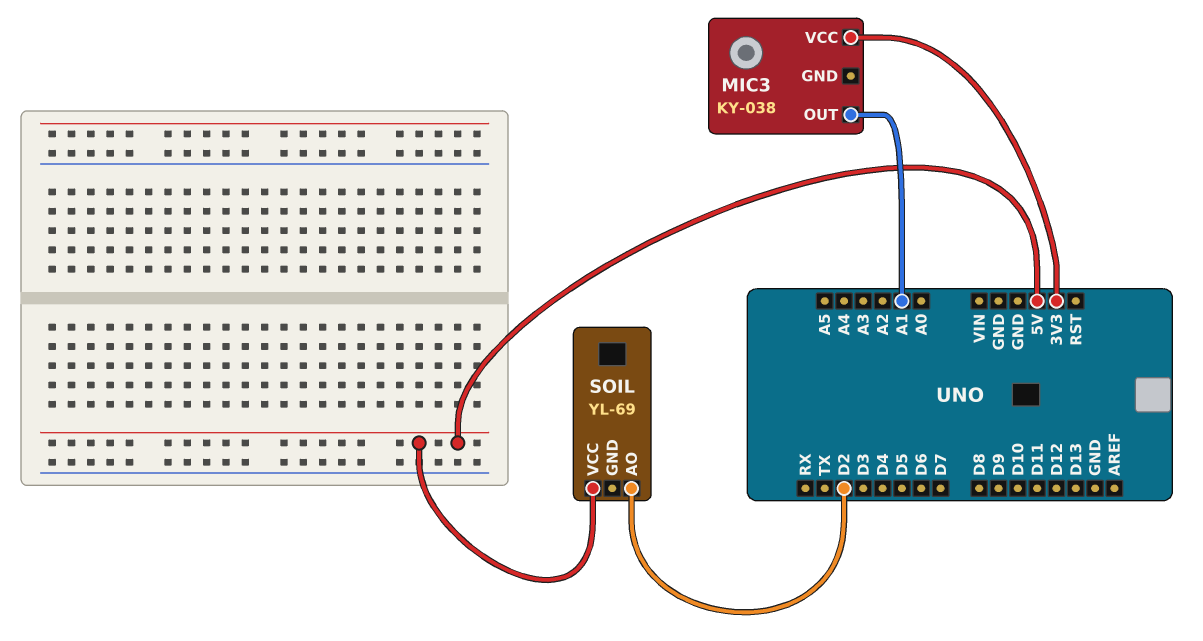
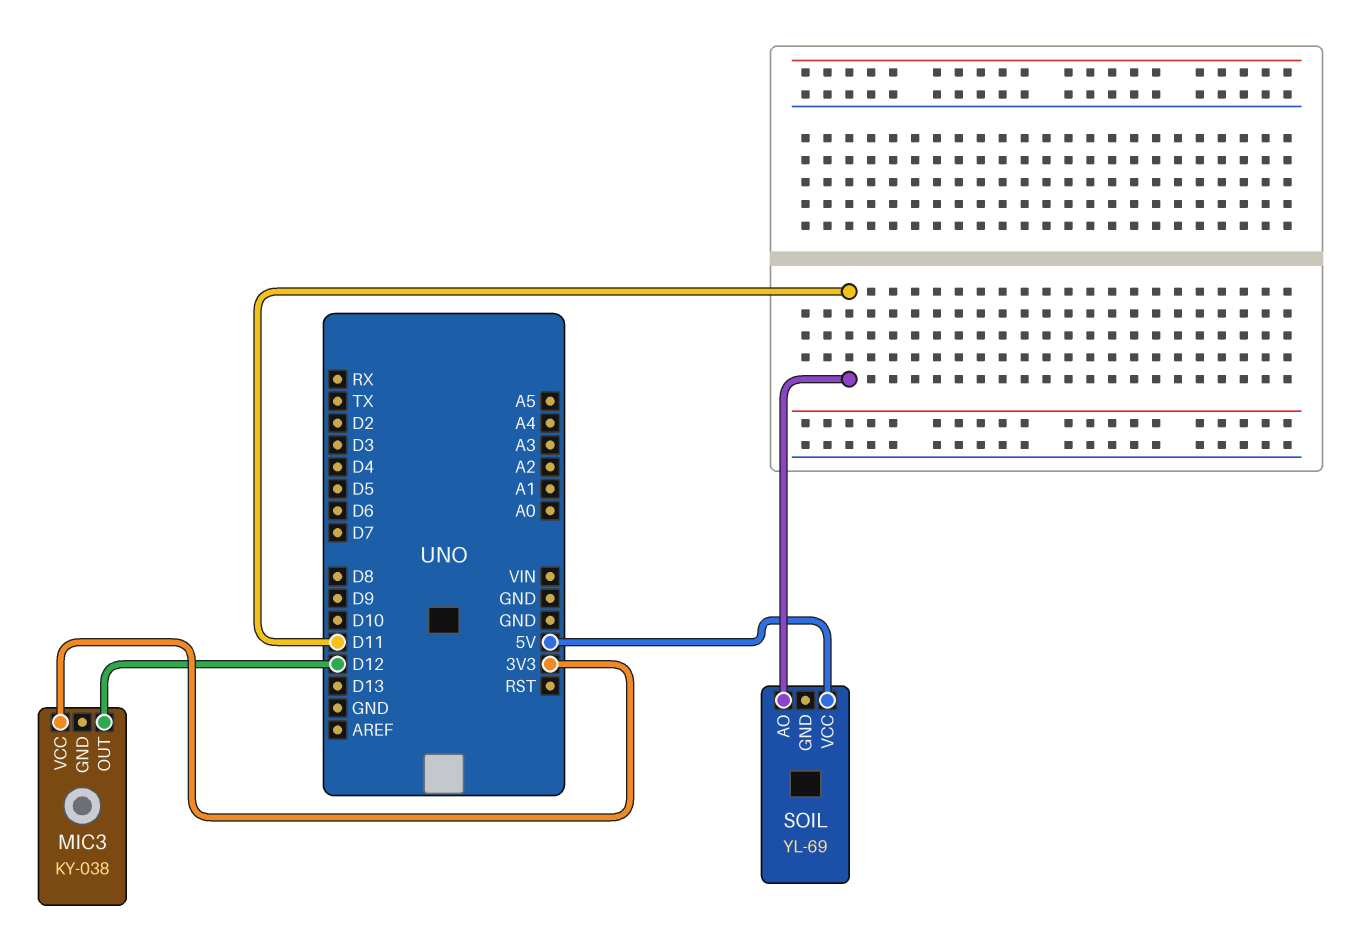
MIC3 pin OUT: A1 -> D12
SOIL pin AO: D2 -> D11

